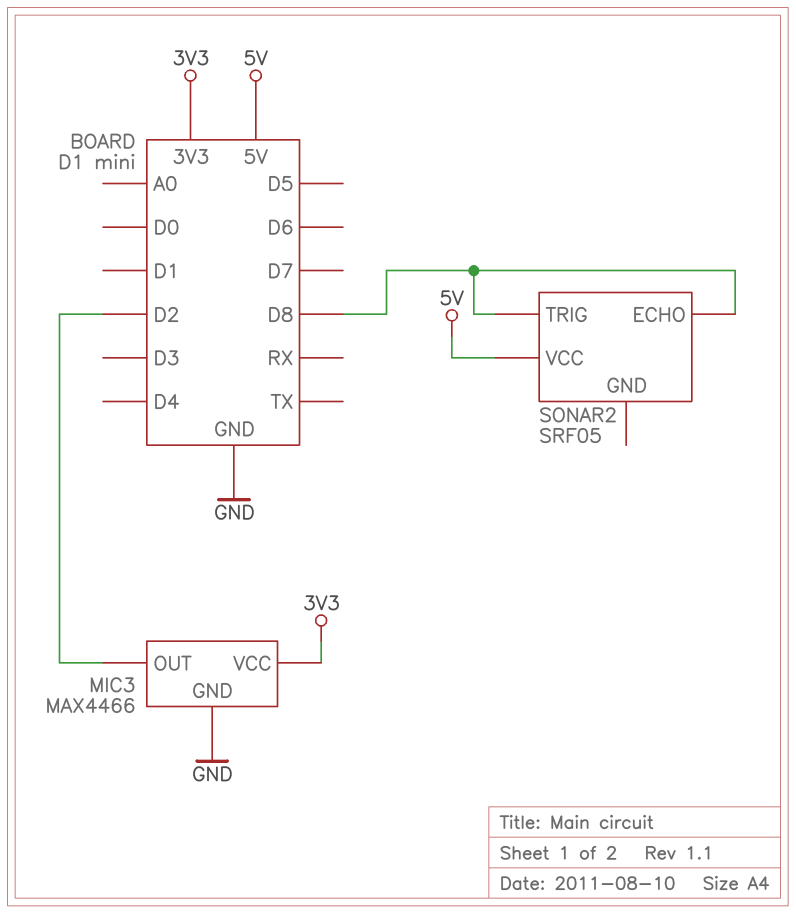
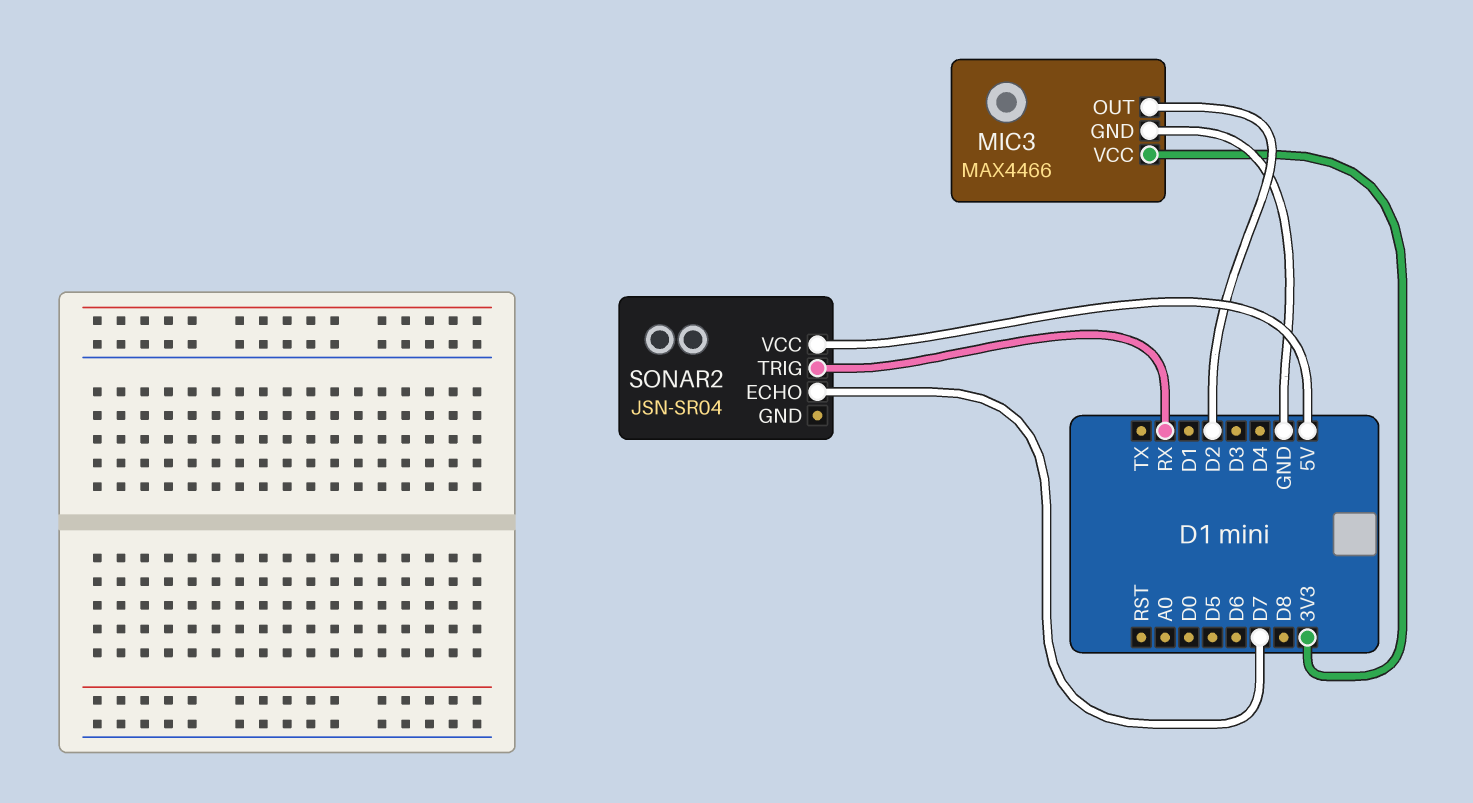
SONAR2: SRF05 -> JSN-SR04
SONAR2 pin ECHO: D8 -> D7
SONAR2 pin TRIG: D8 -> RX

